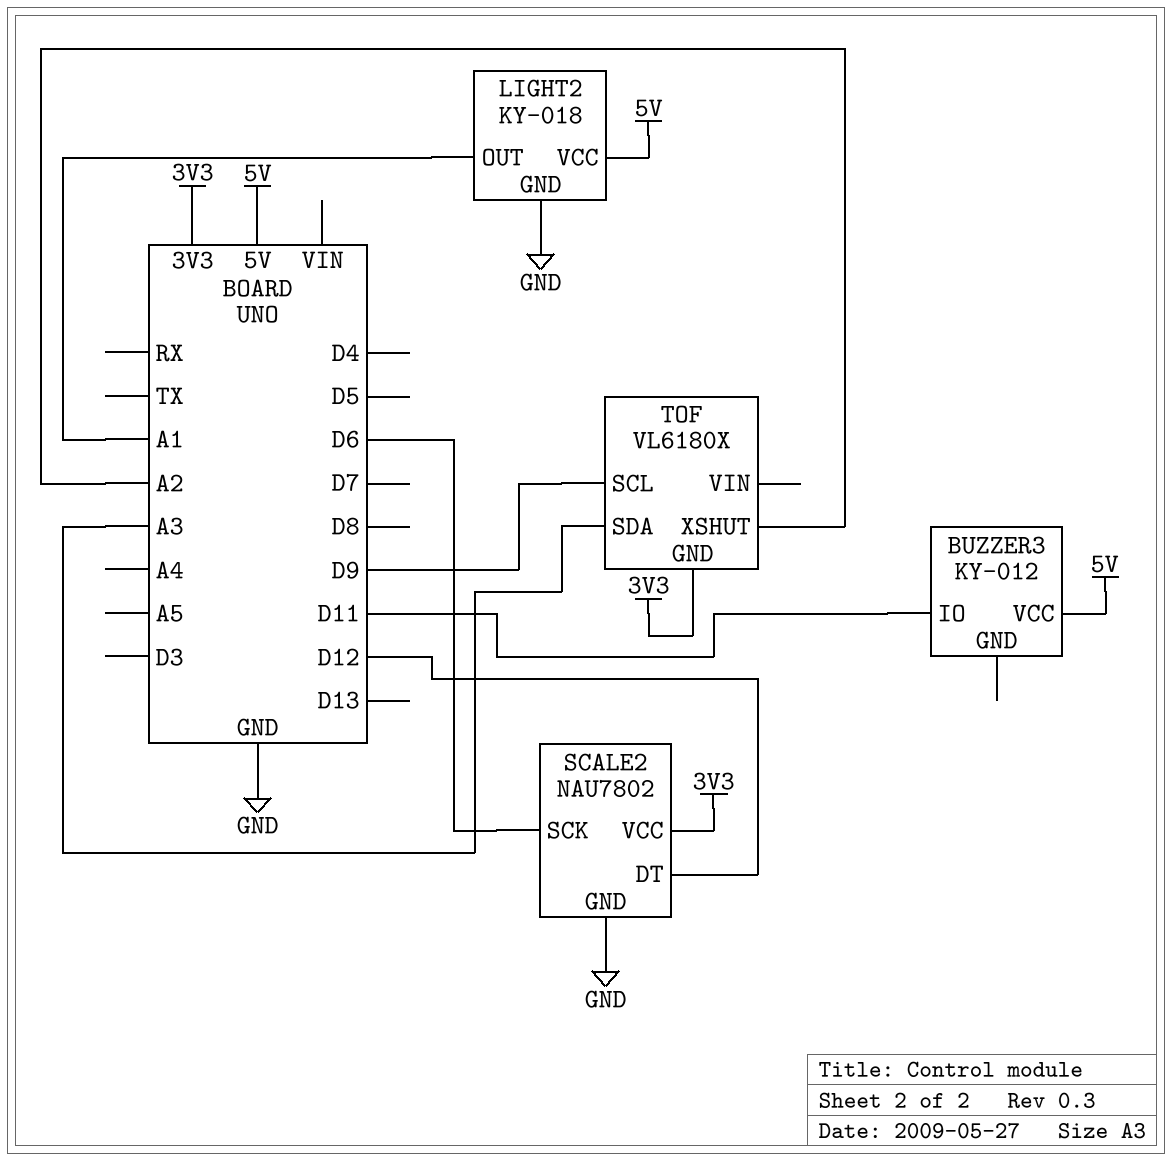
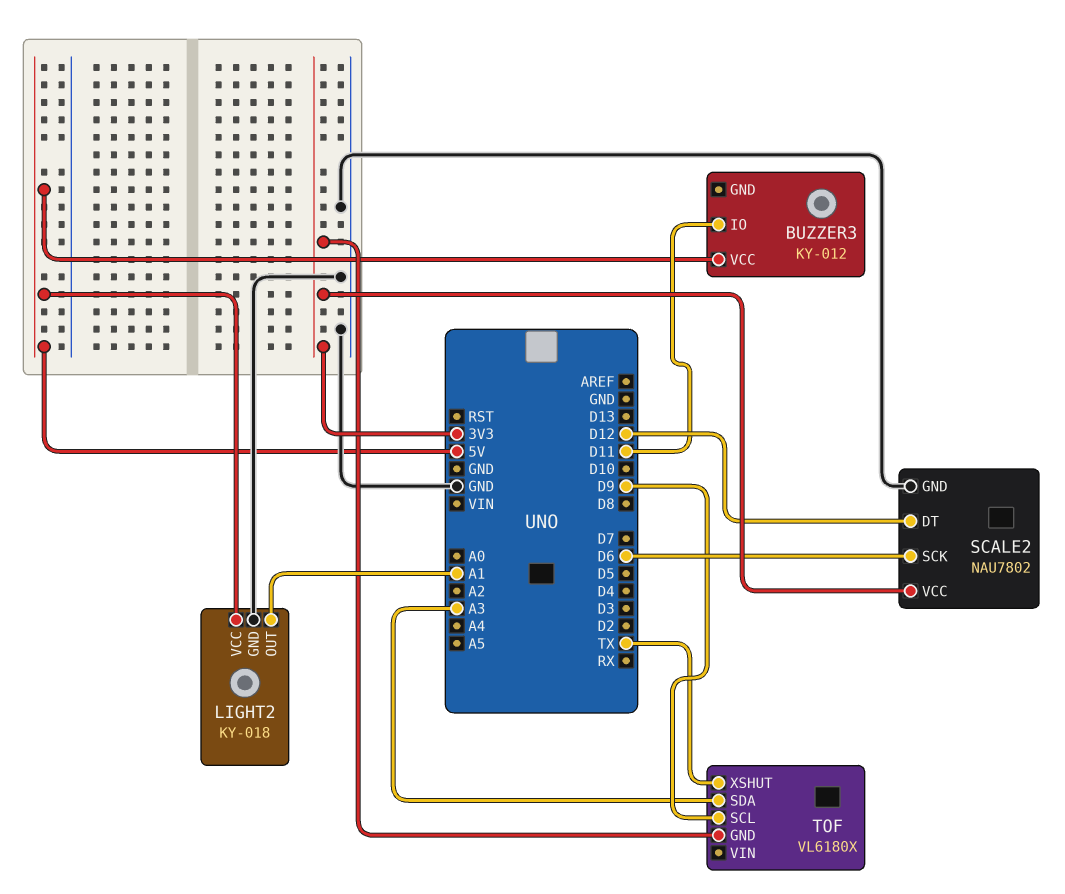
TOF pin XSHUT: A2 -> TX

